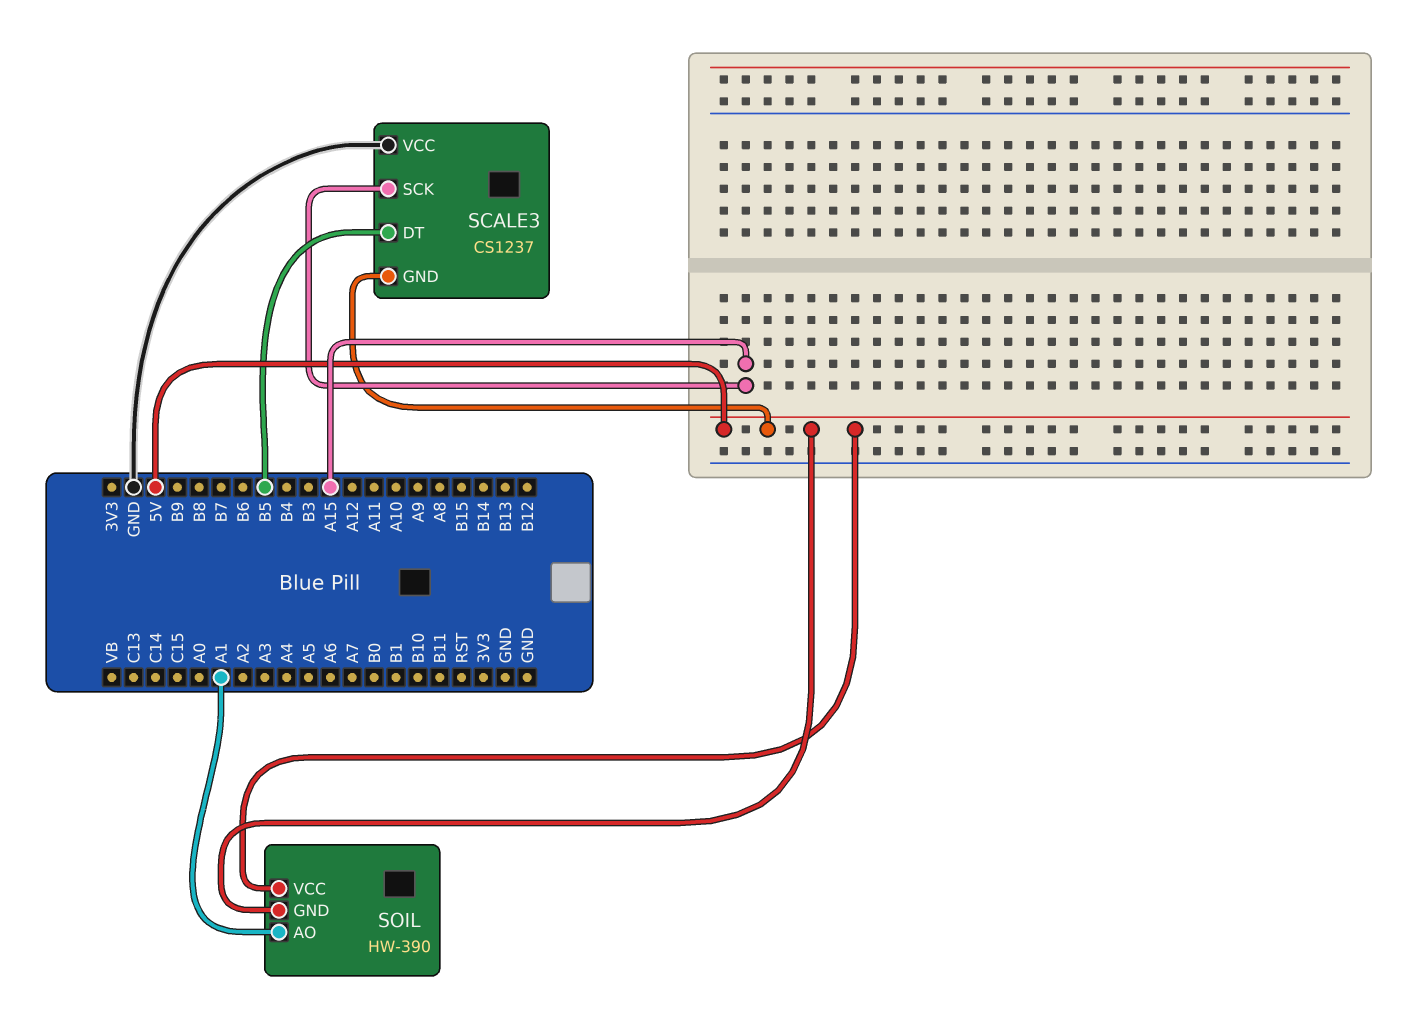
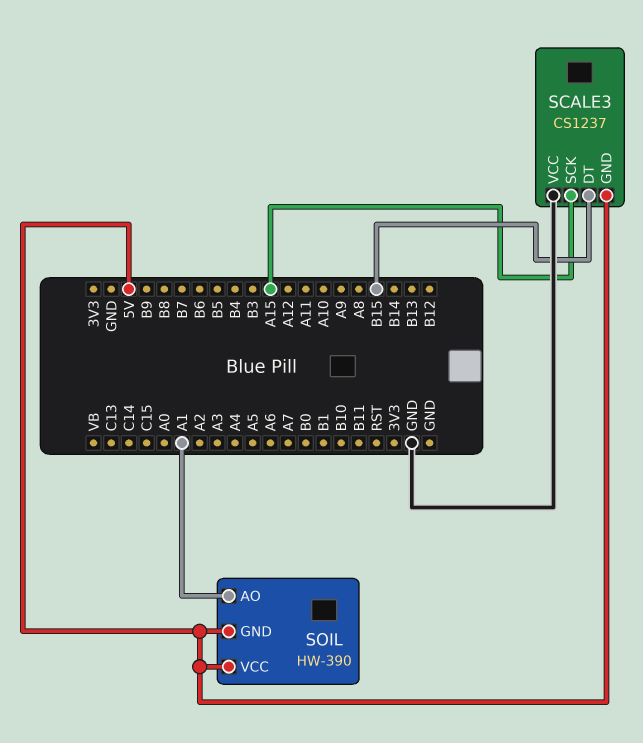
SCALE3 pin DT: B5 -> B15

